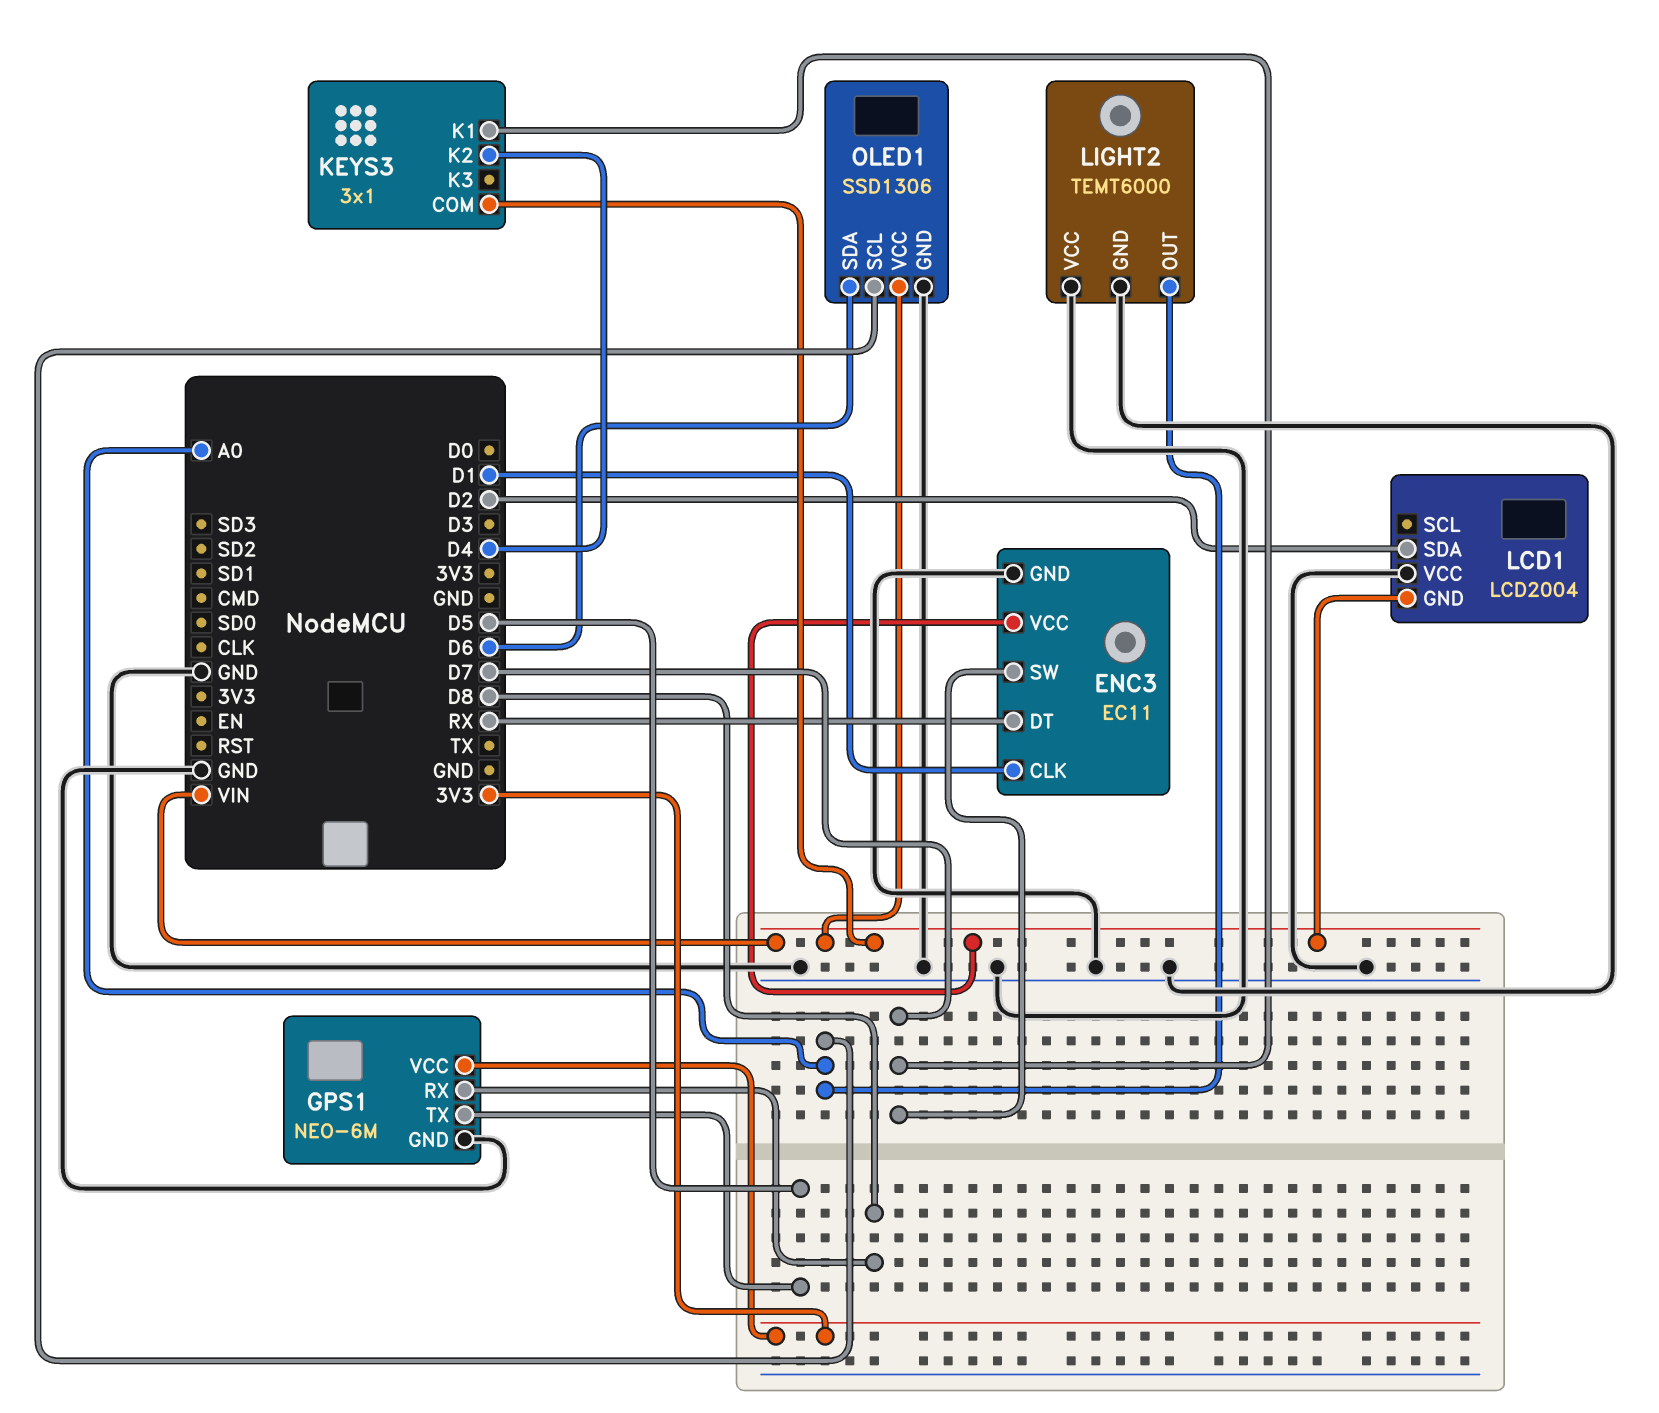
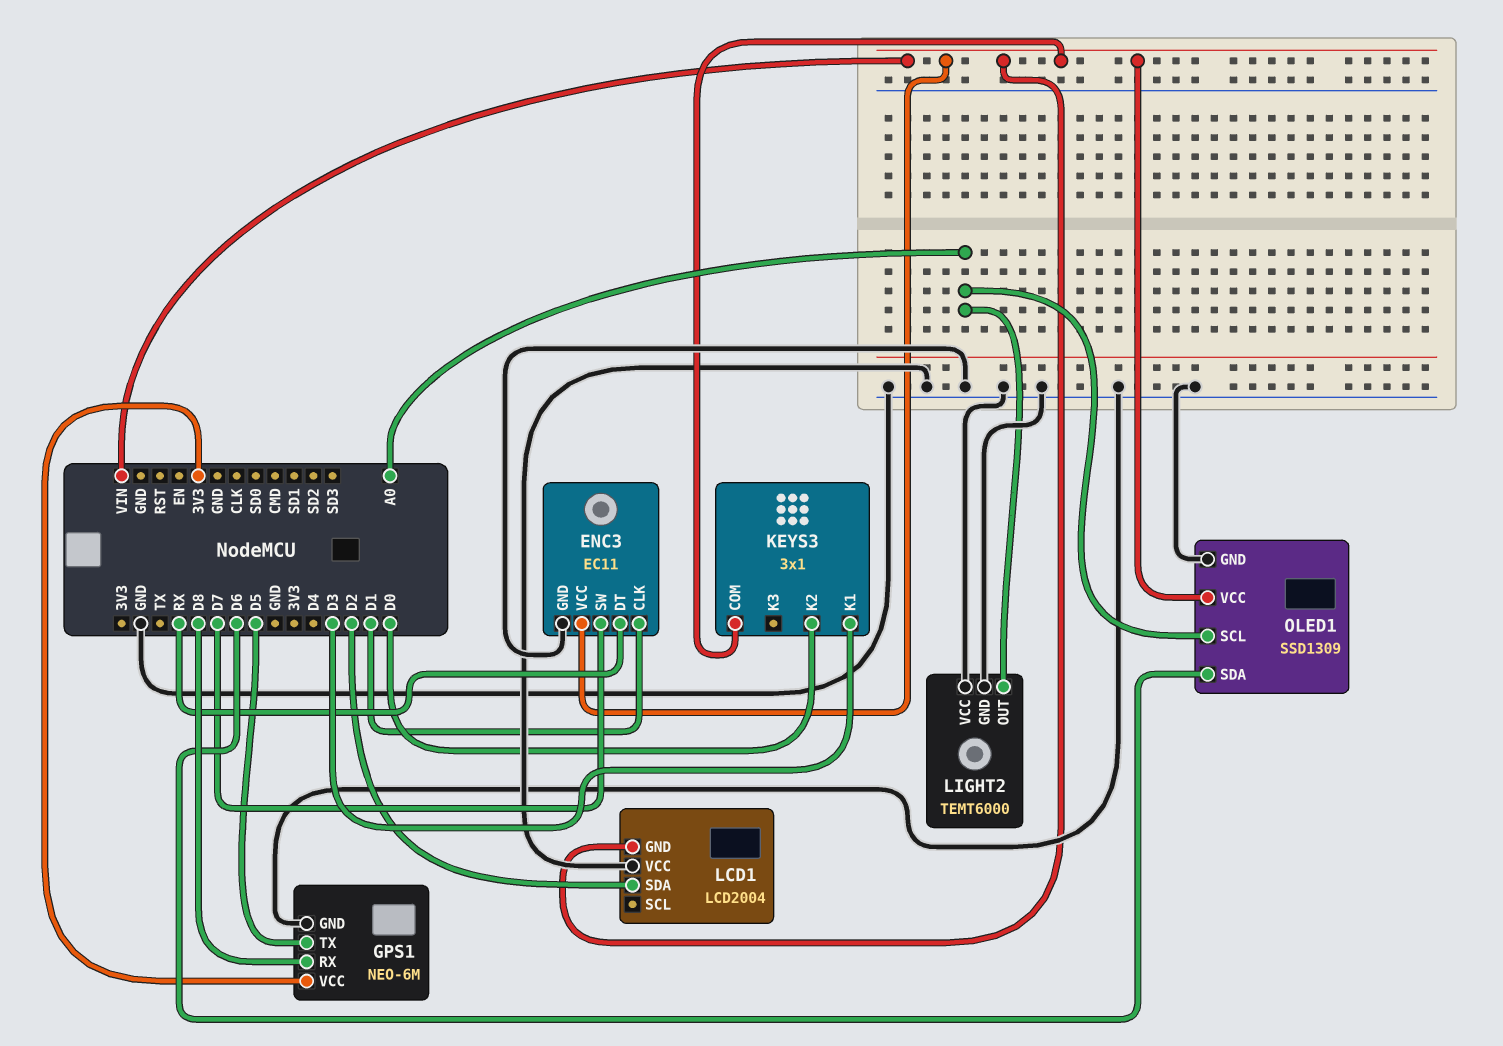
KEYS3 pin K1: D7 -> D3
KEYS3 pin K2: D4 -> D0
OLED1: SSD1306 -> SSD1309

